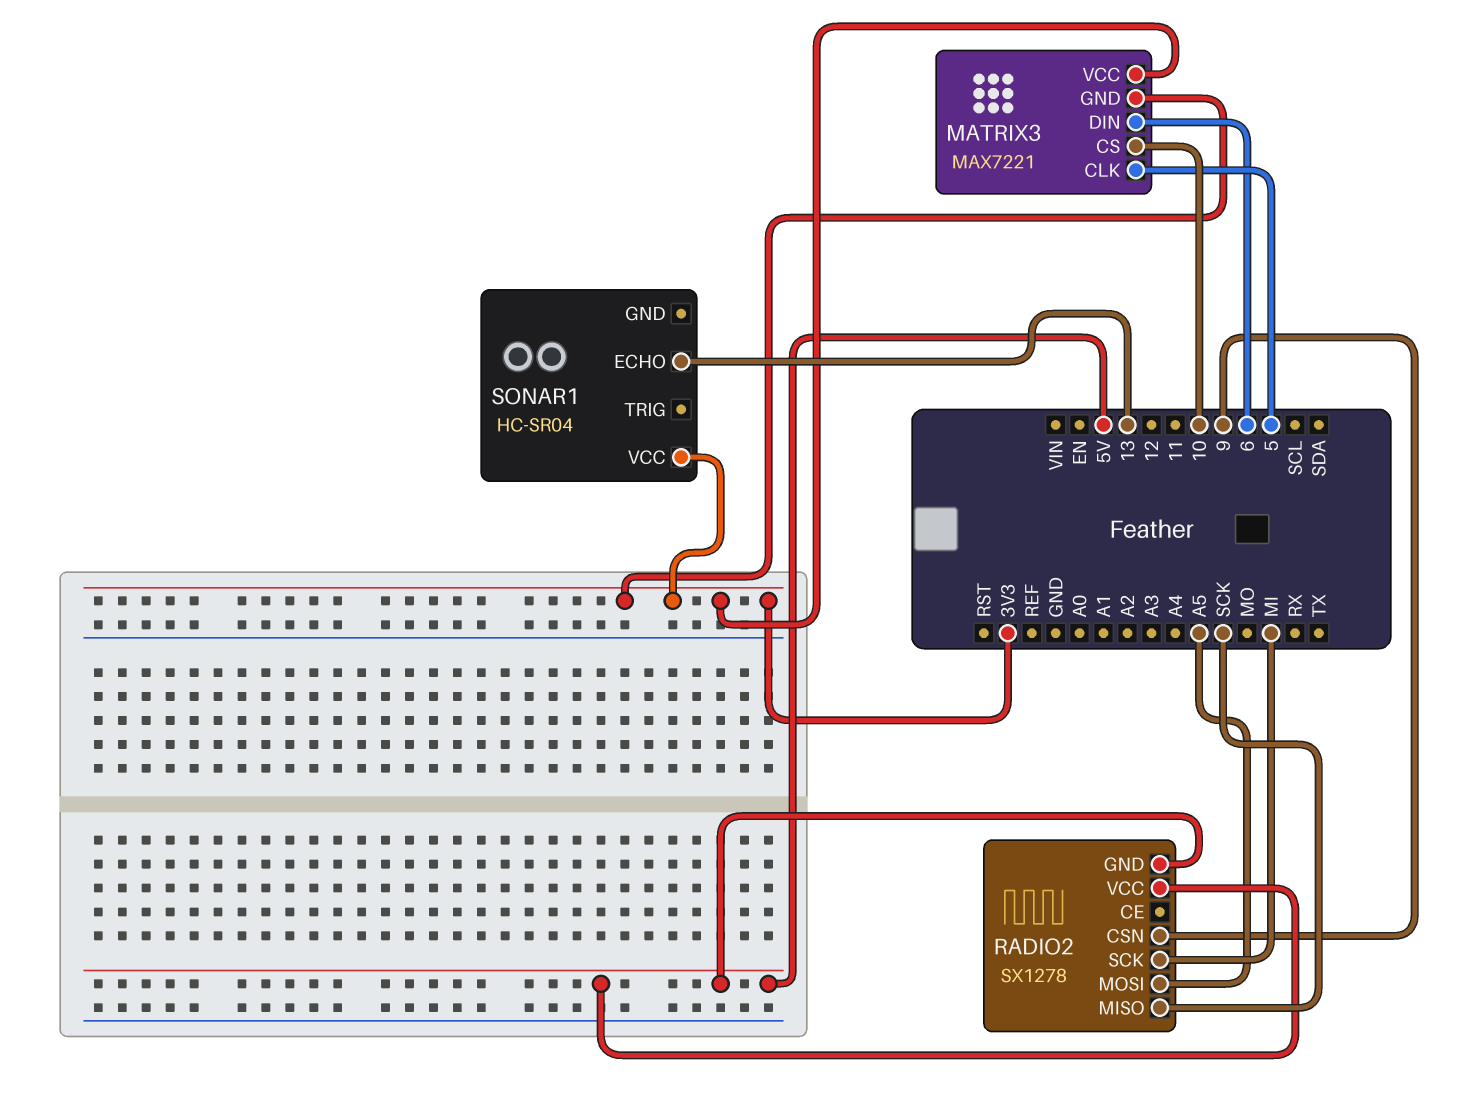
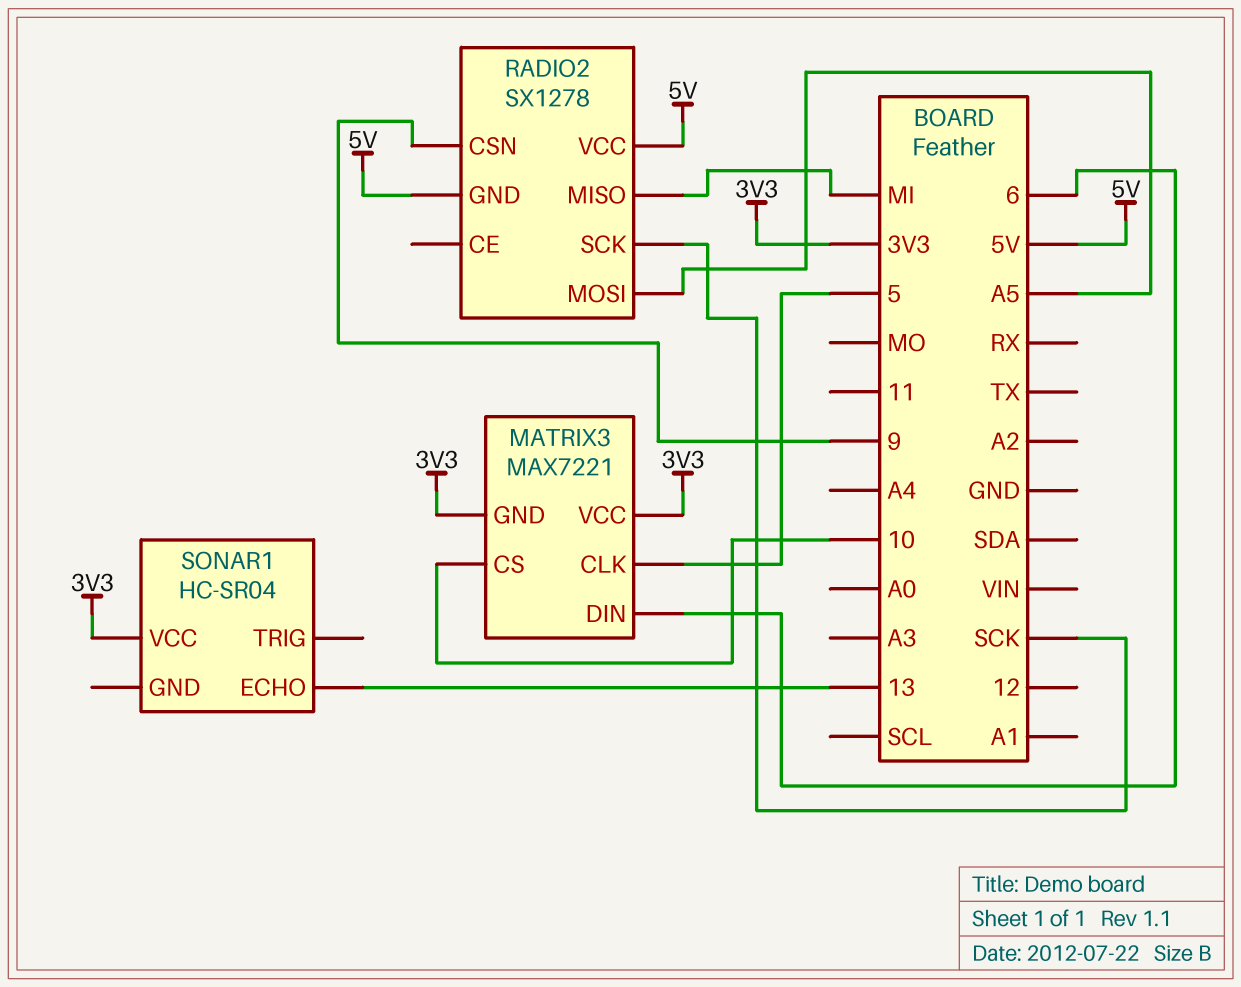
RADIO2 pin MISO: SCK -> MI
RADIO2 pin SCK: MI -> SCK

